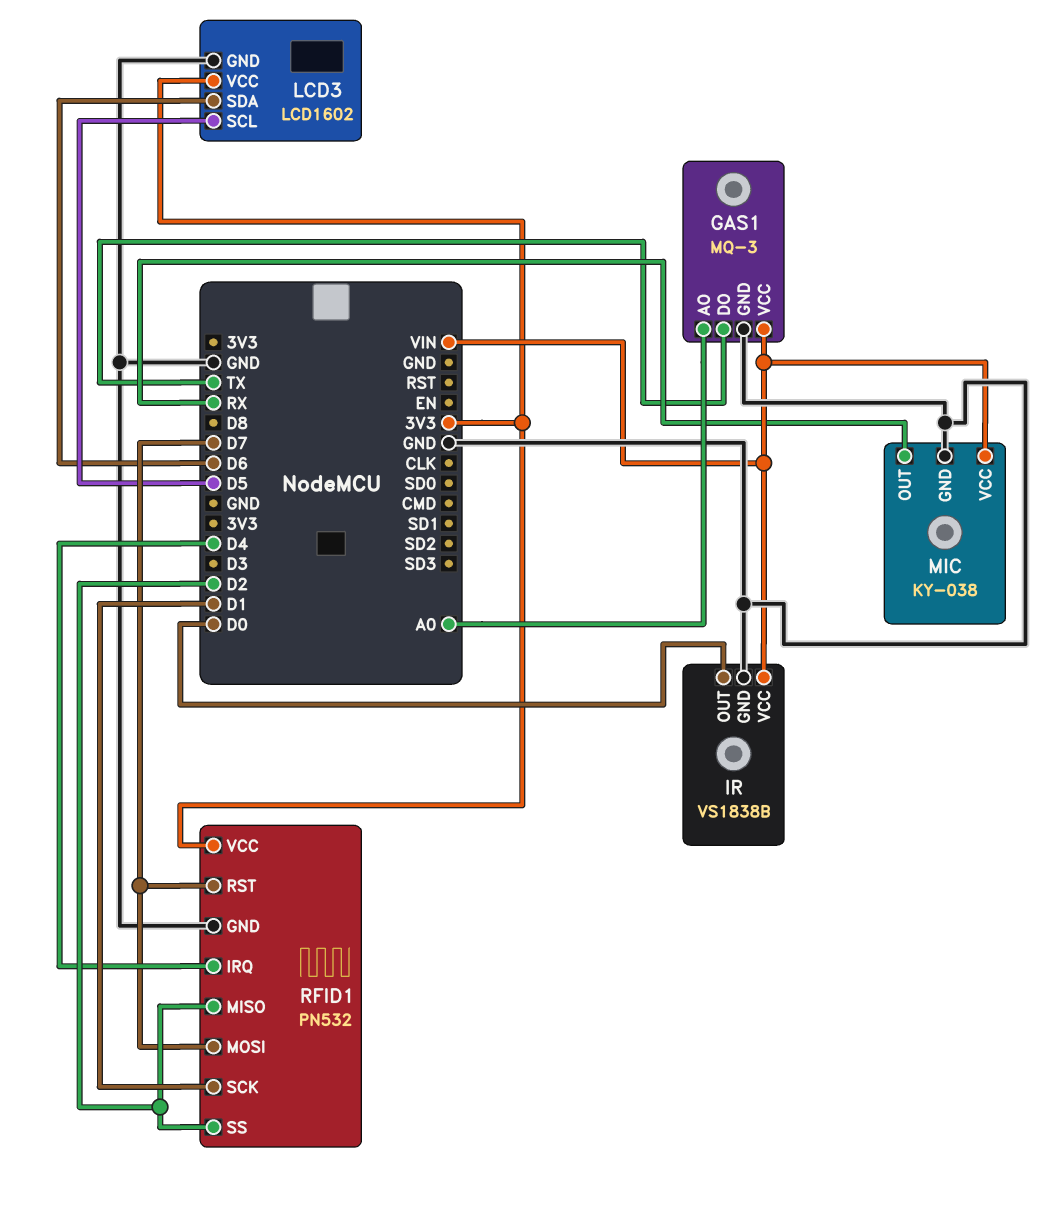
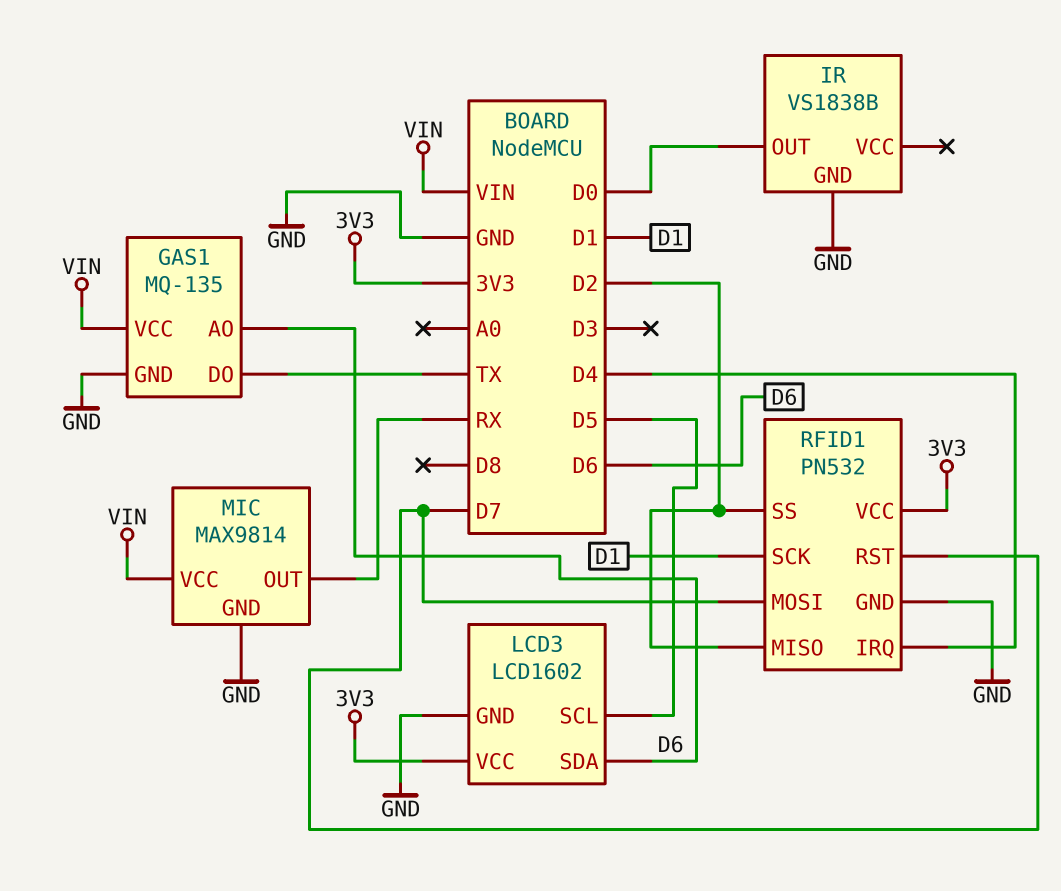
GAS1: MQ-3 -> MQ-135
GAS1 pin AO: A0 -> D6
IR pin VCC: VIN -> none
MIC: KY-038 -> MAX9814

